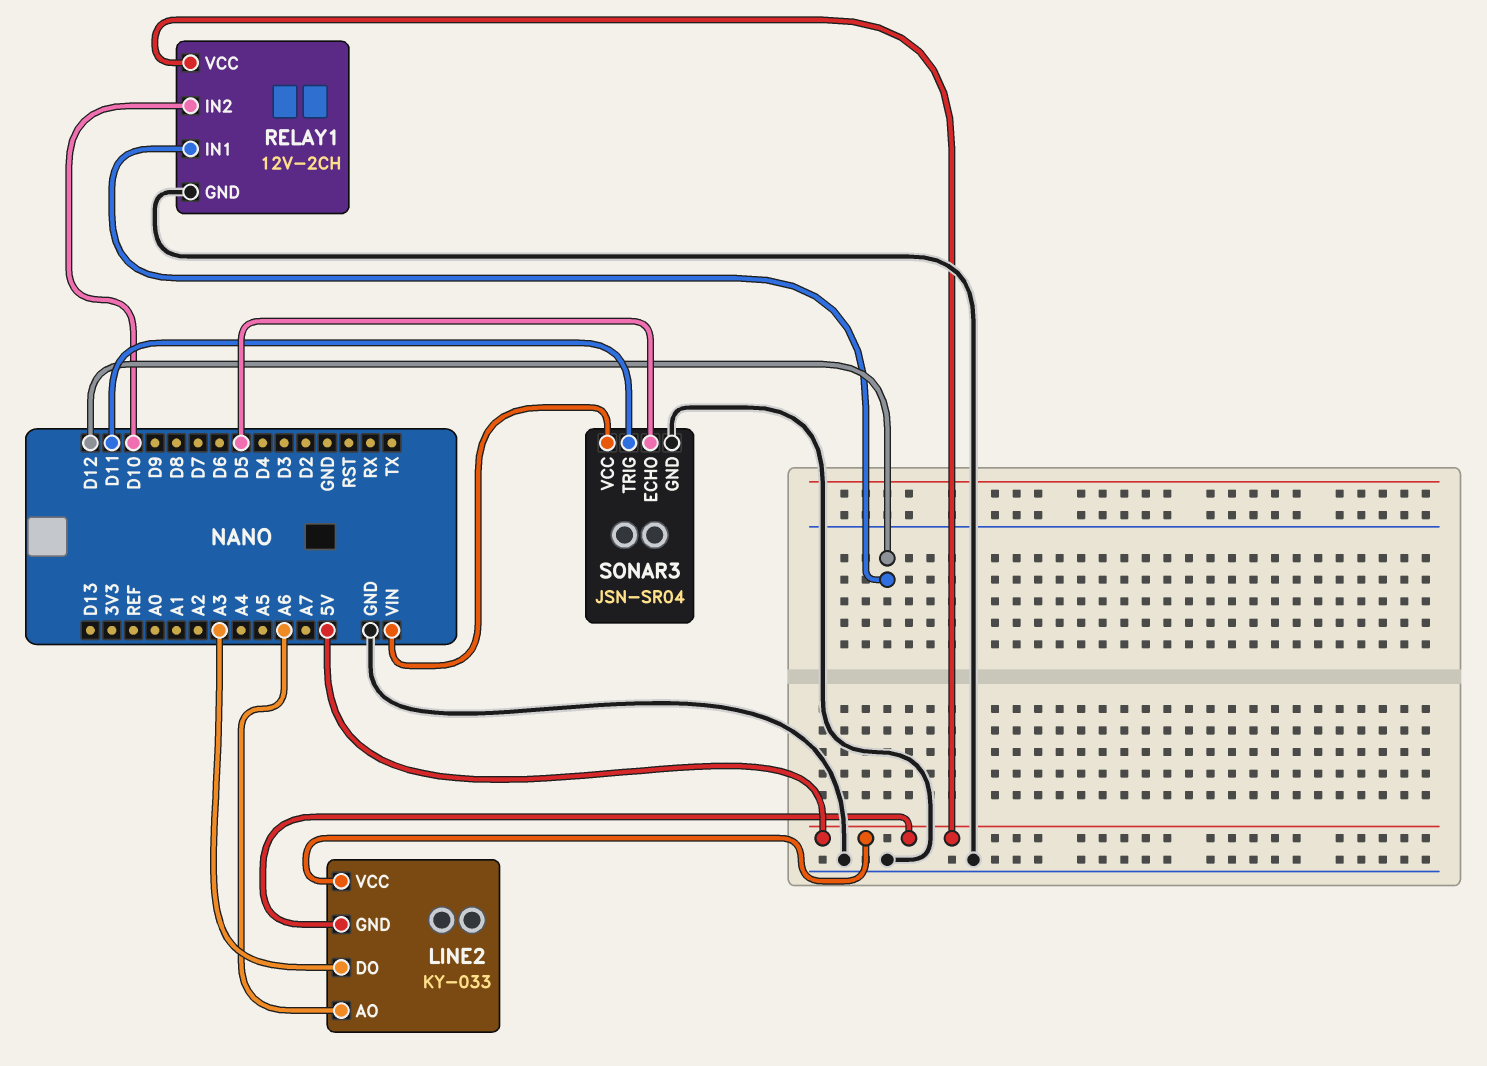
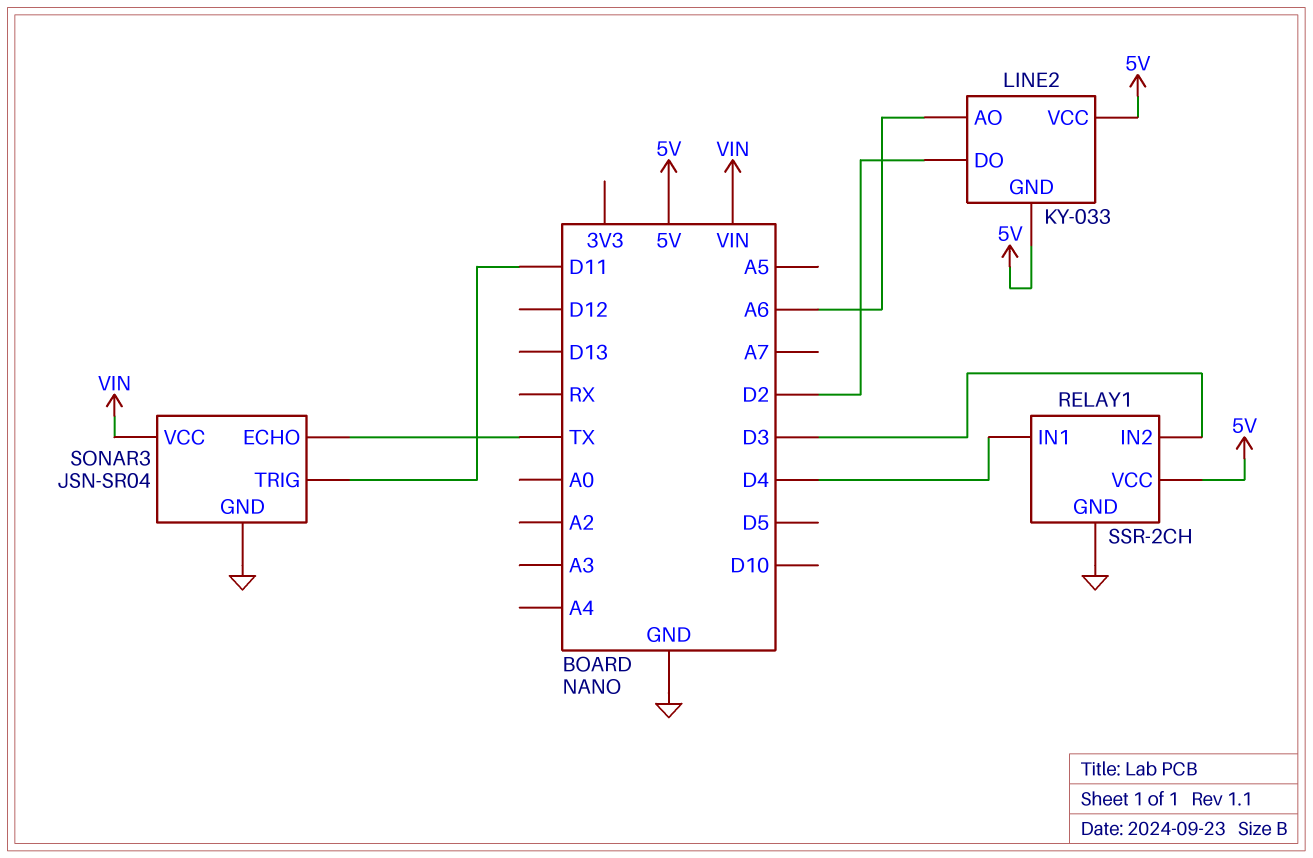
LINE2 pin DO: A3 -> D2
RELAY1: 12V-2CH -> SSR-2CH
RELAY1 pin IN1: D12 -> D4
RELAY1 pin IN2: D10 -> D3
SONAR3 pin ECHO: D5 -> TX

